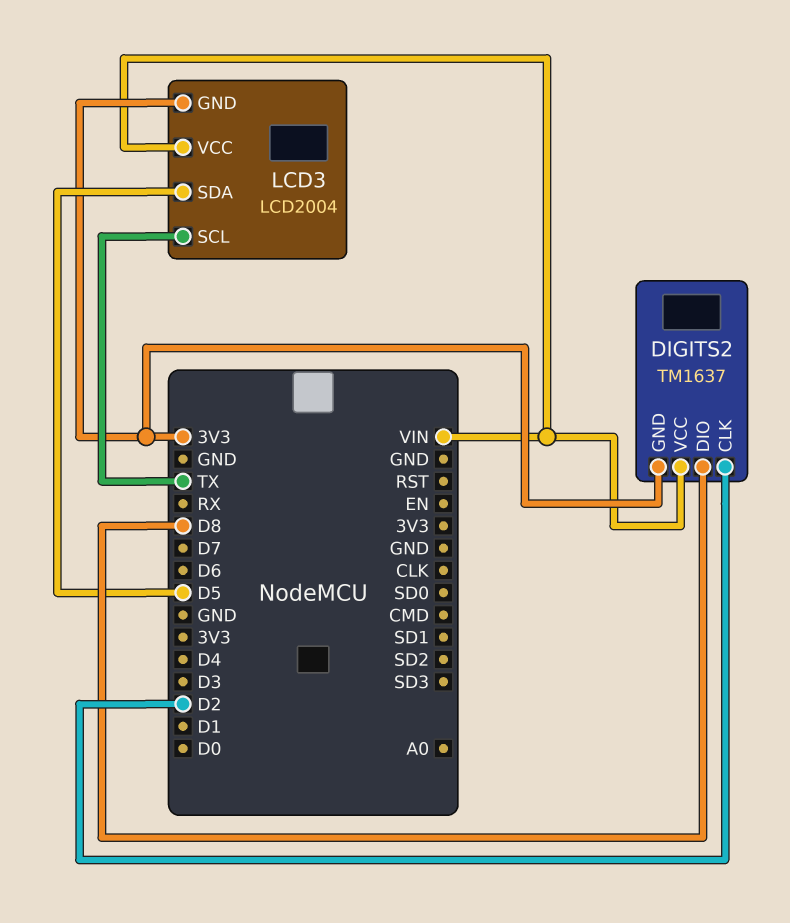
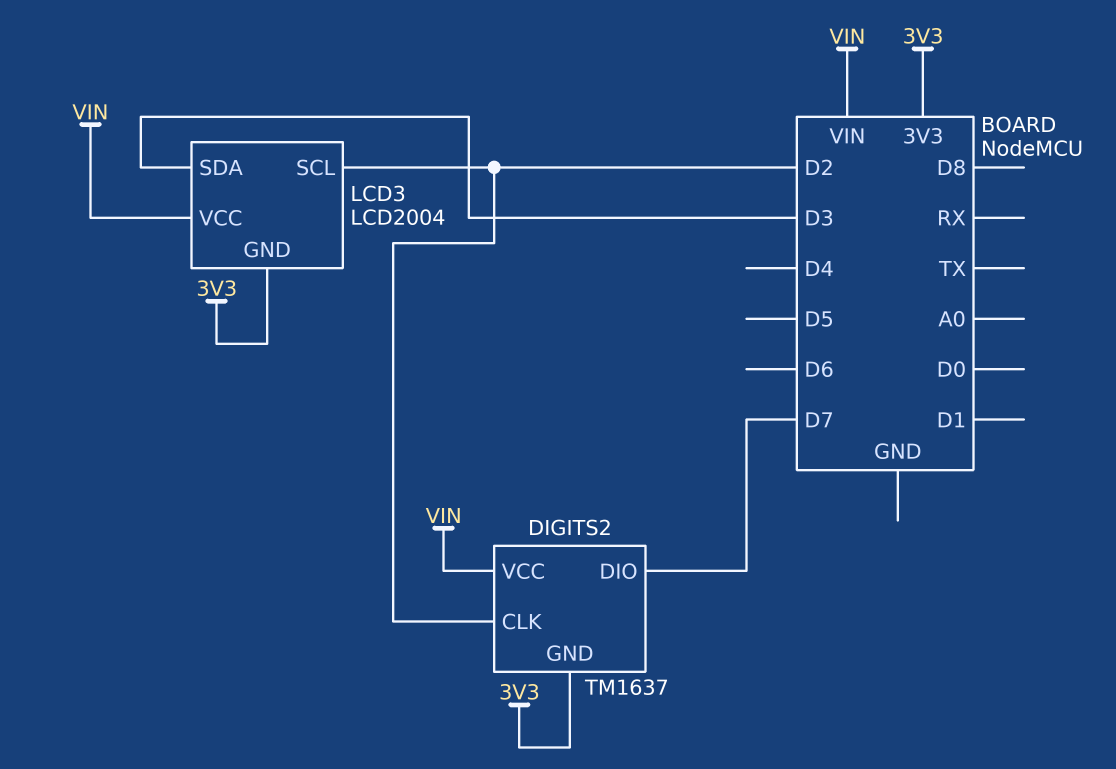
DIGITS2 pin DIO: D8 -> D7
LCD3 pin SCL: TX -> D2
LCD3 pin SDA: D5 -> D3

